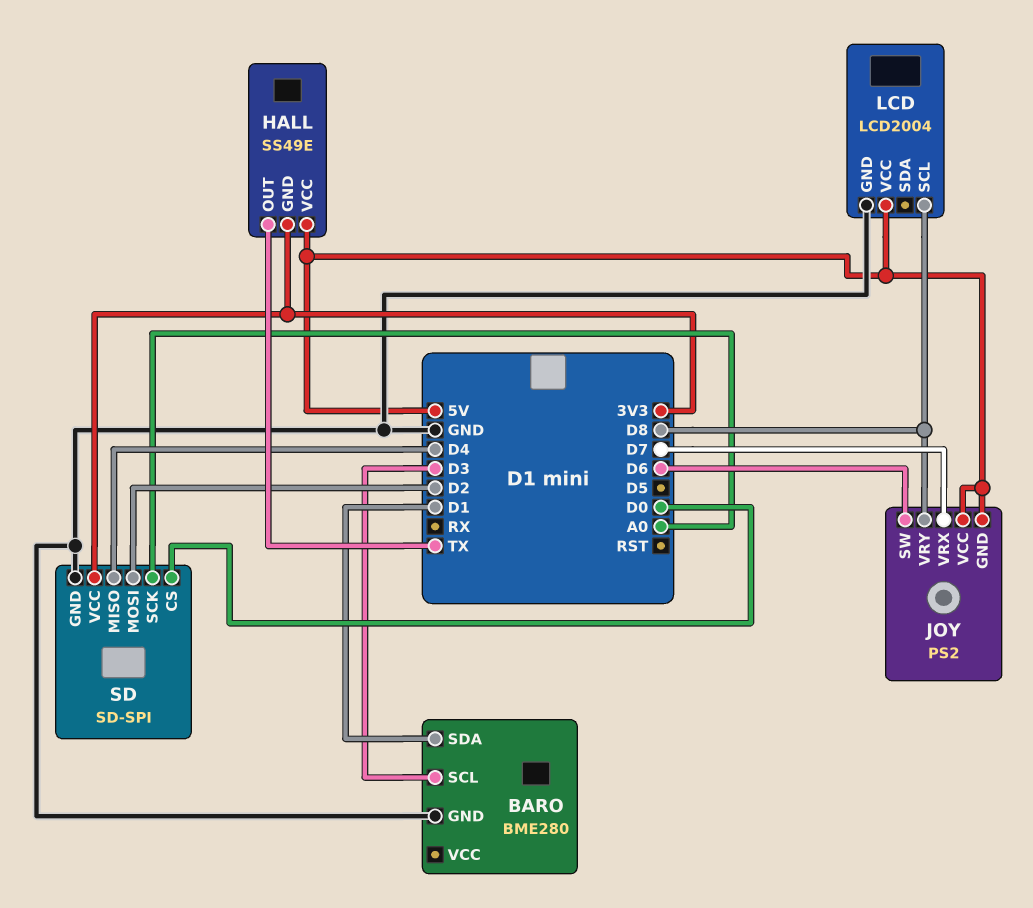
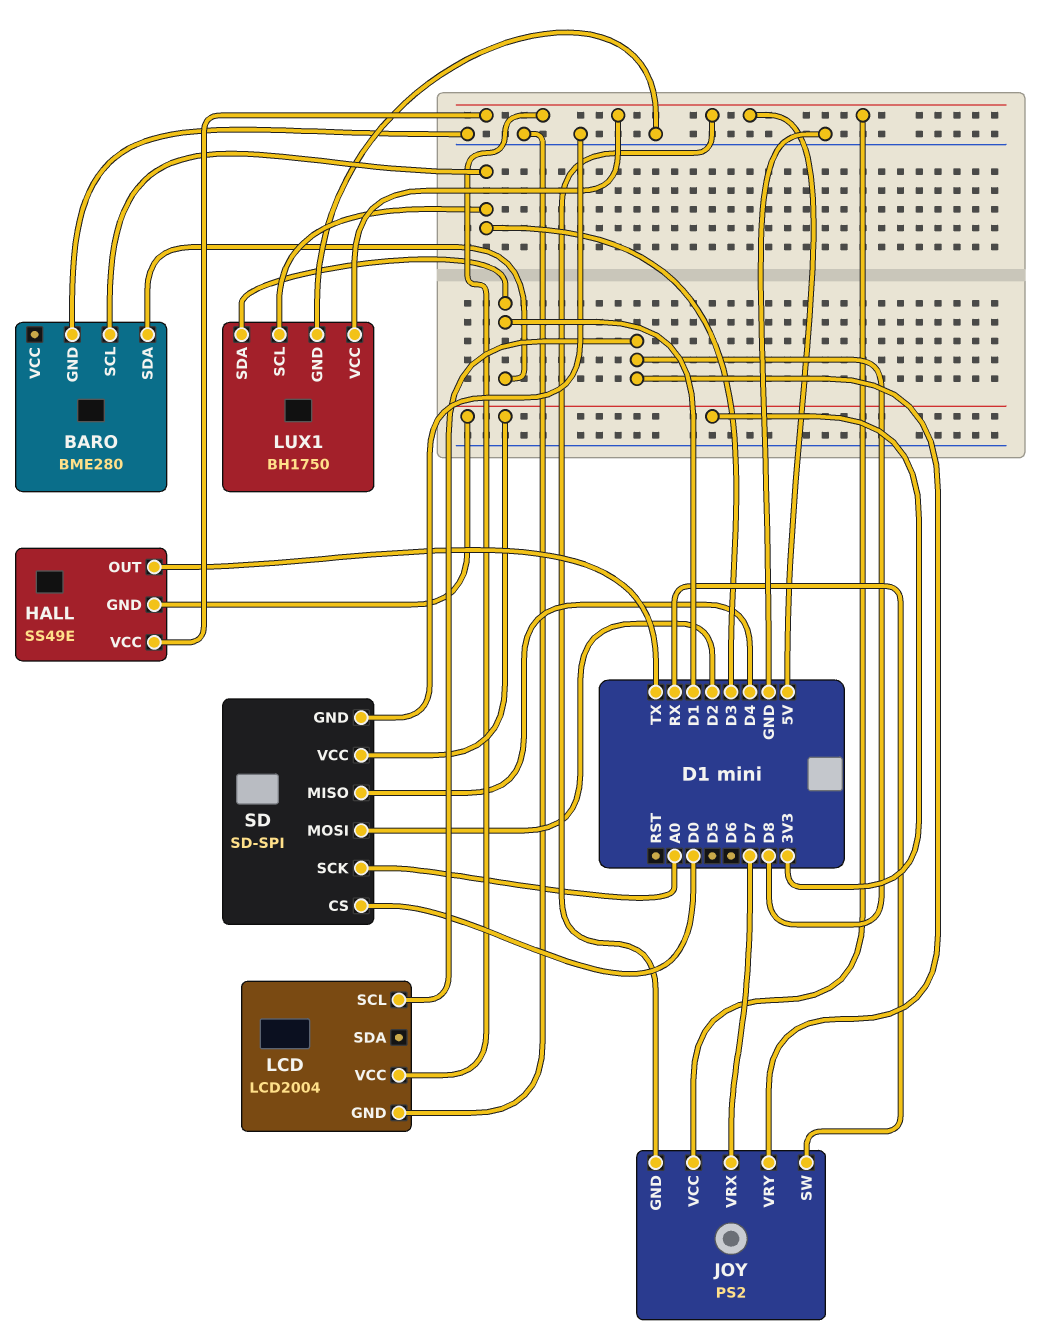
JOY pin SW: D6 -> RX
LUX1: none -> BH1750
LUX1 pin GND: none -> GND
LUX1 pin SCL: none -> D3
LUX1 pin SDA: none -> D1
LUX1 pin VCC: none -> 5V

